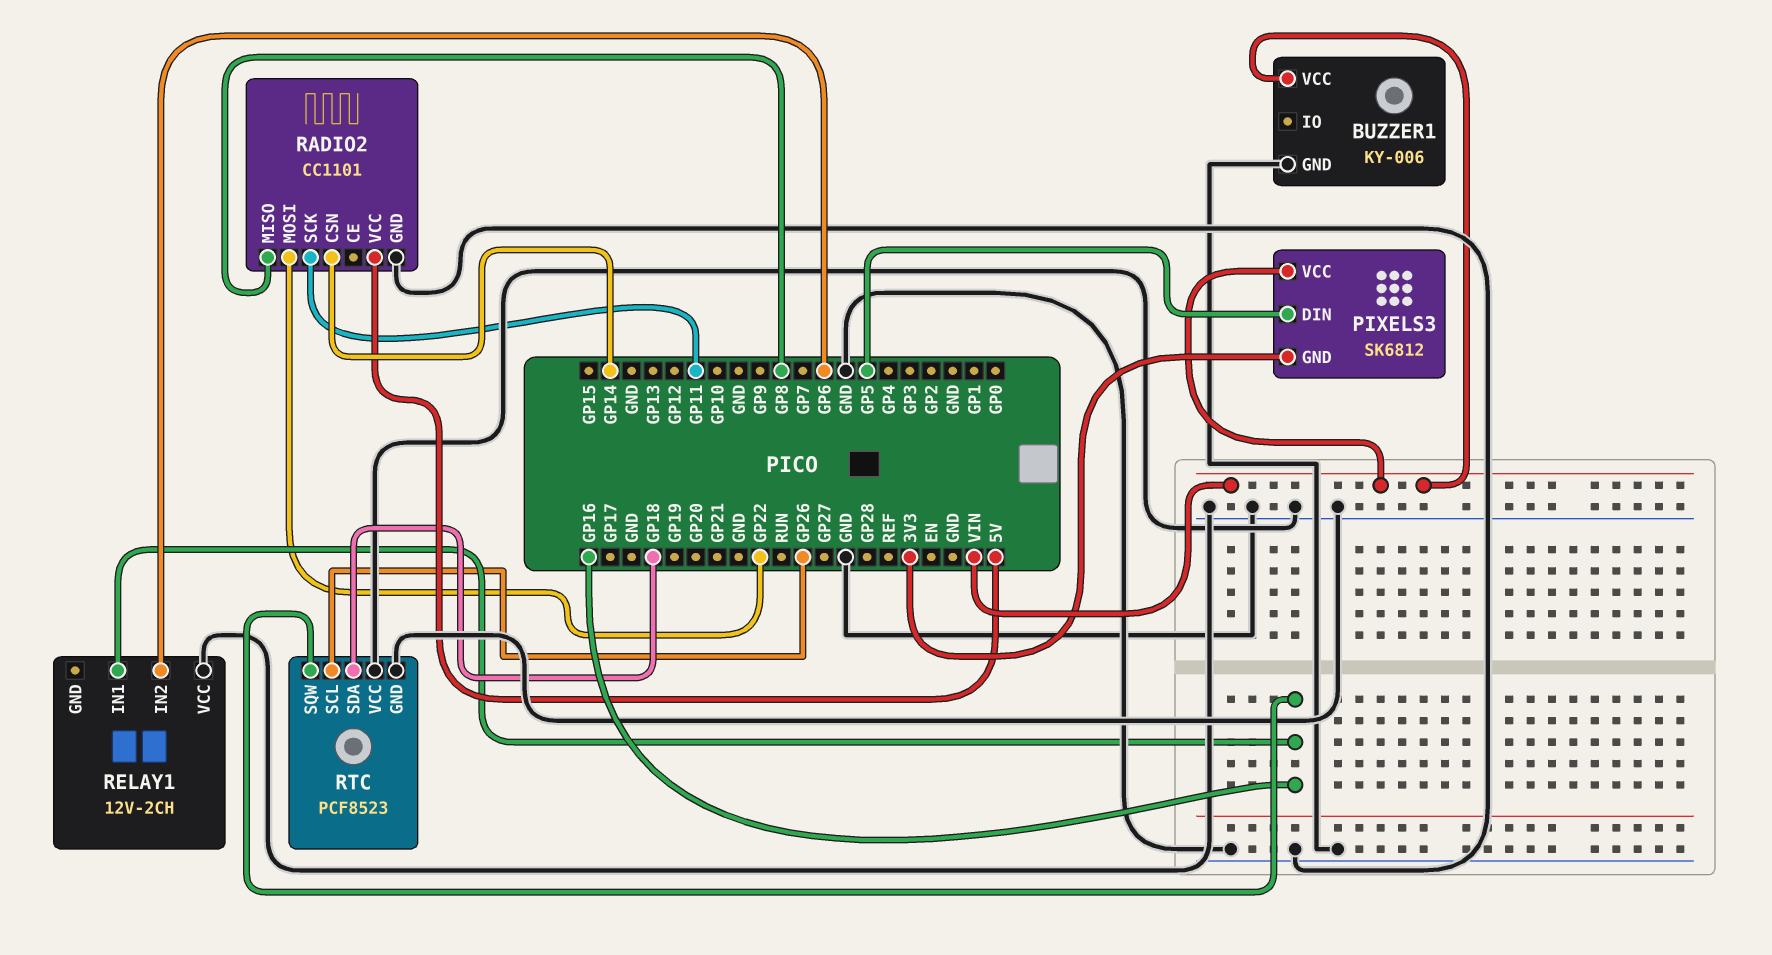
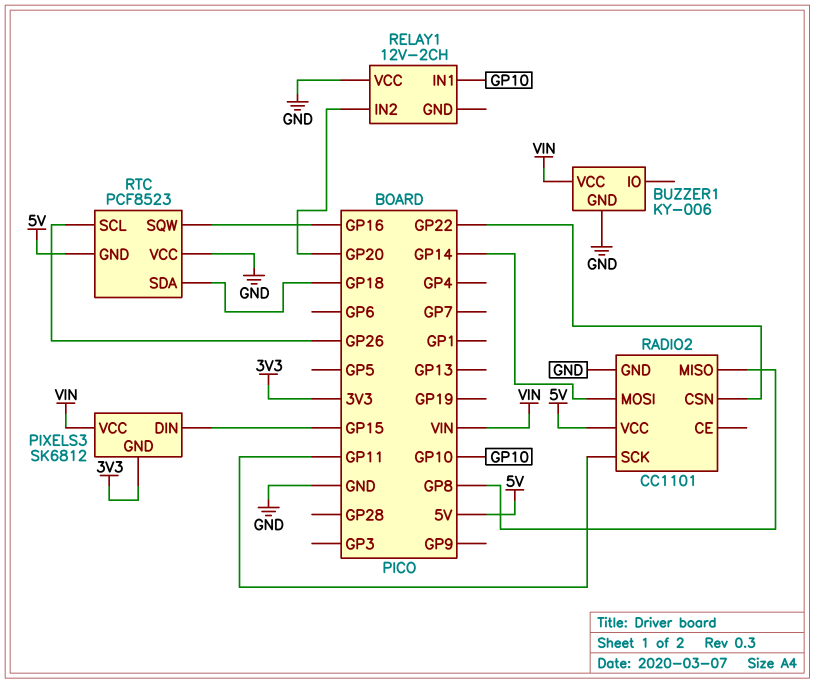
PIXELS3 pin DIN: GP5 -> GP15
RADIO2 pin CSN: GP14 -> GP22
RADIO2 pin MOSI: GP22 -> GP14
RELAY1 pin IN1: GP16 -> GP10
RELAY1 pin IN2: GP6 -> GP20
RTC pin GND: GND -> 5V

